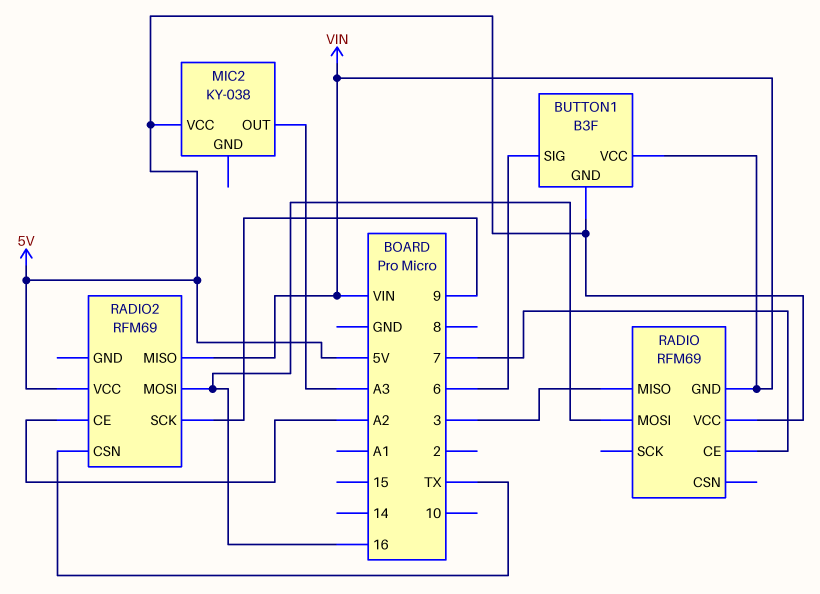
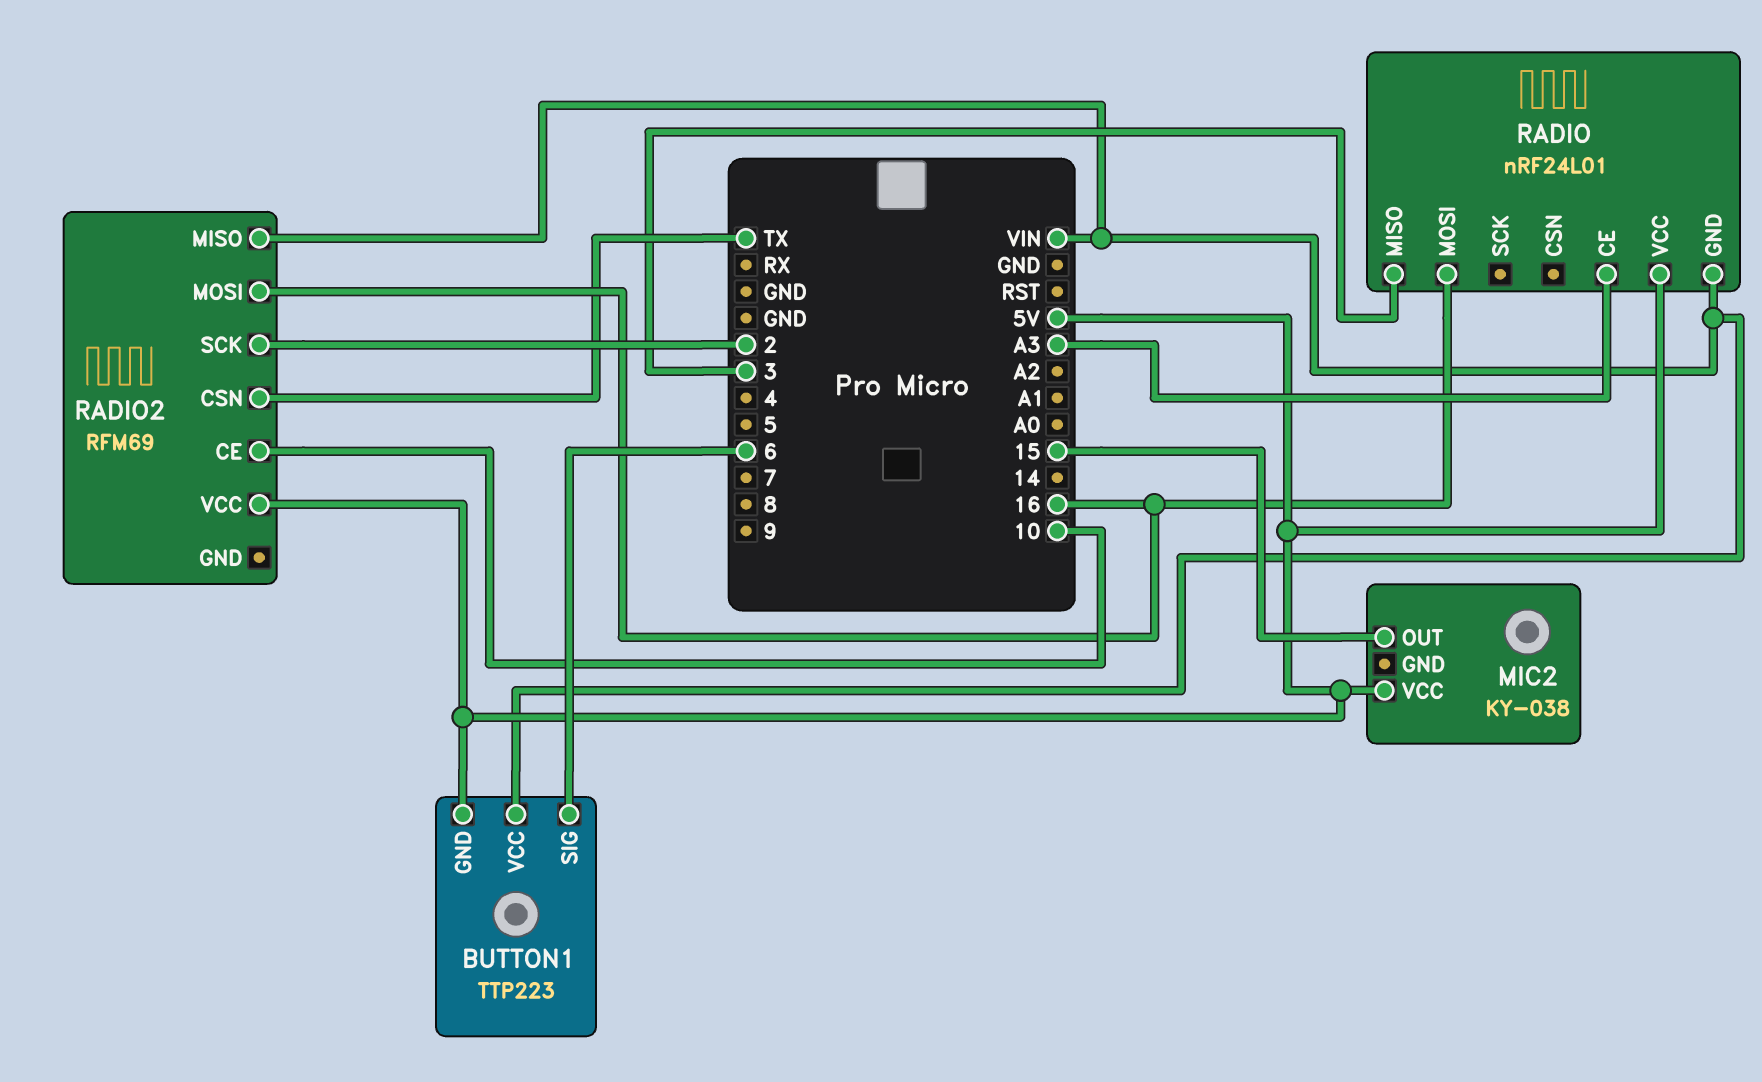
BUTTON1: B3F -> TTP223
MIC2 pin OUT: A3 -> 15
RADIO: RFM69 -> nRF24L01
RADIO pin CE: 7 -> A3
RADIO2 pin CE: A2 -> 10
RADIO2 pin SCK: 9 -> 2

